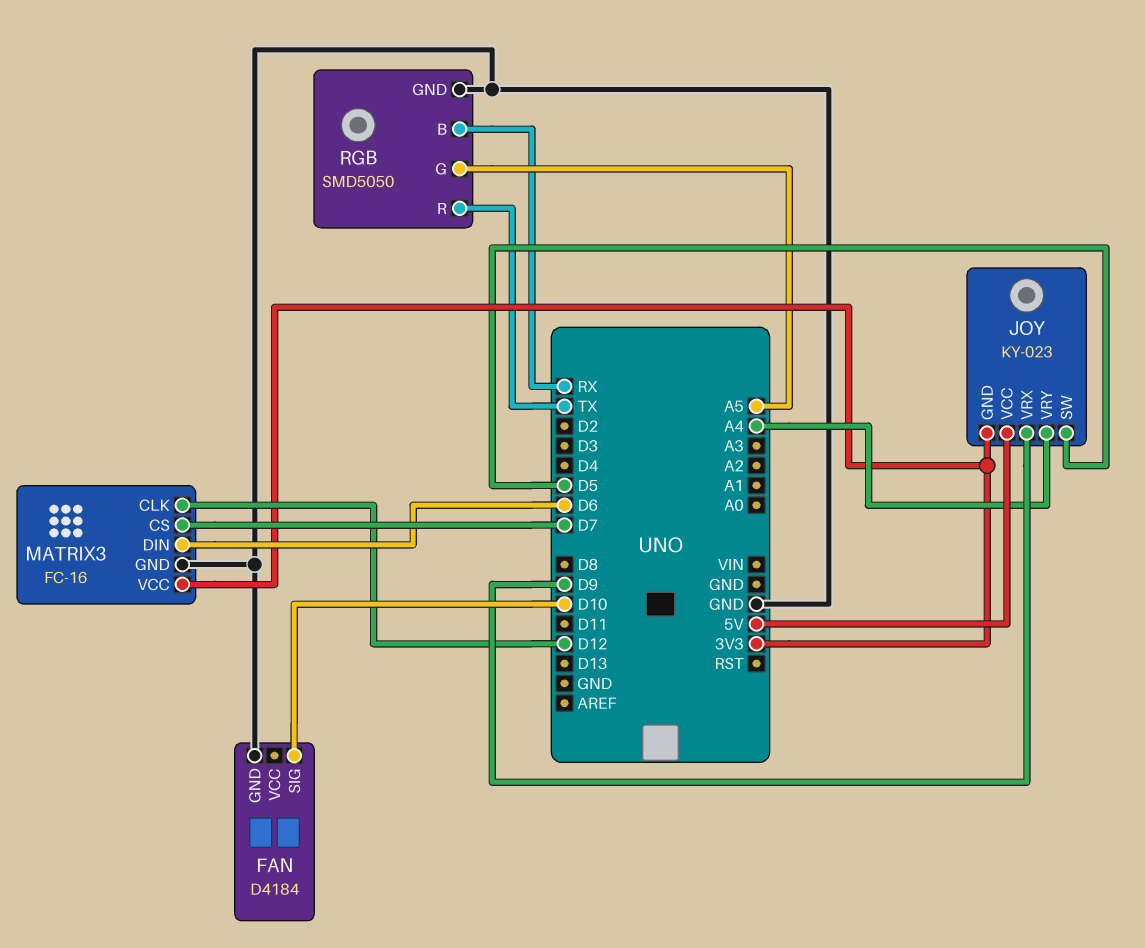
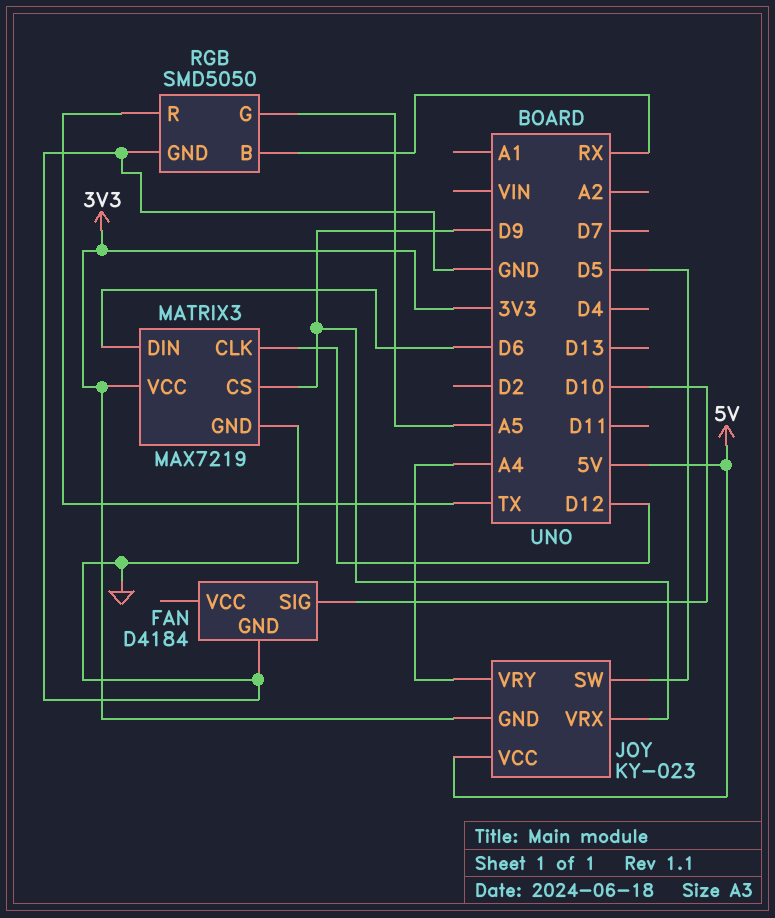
MATRIX3: FC-16 -> MAX7219
MATRIX3 pin CS: D7 -> D9

